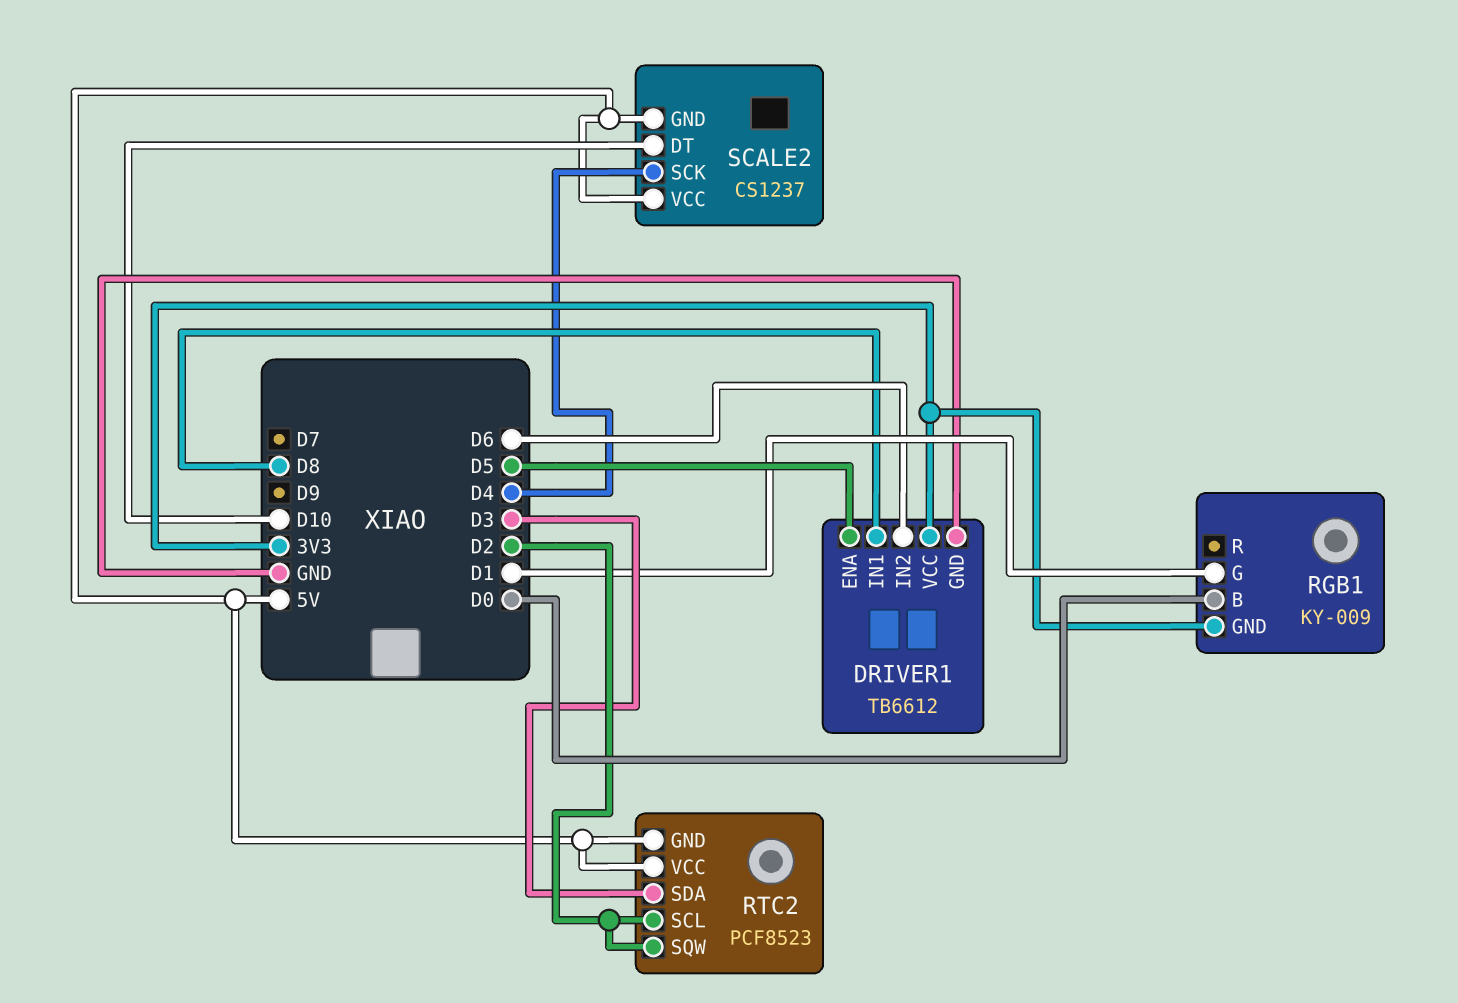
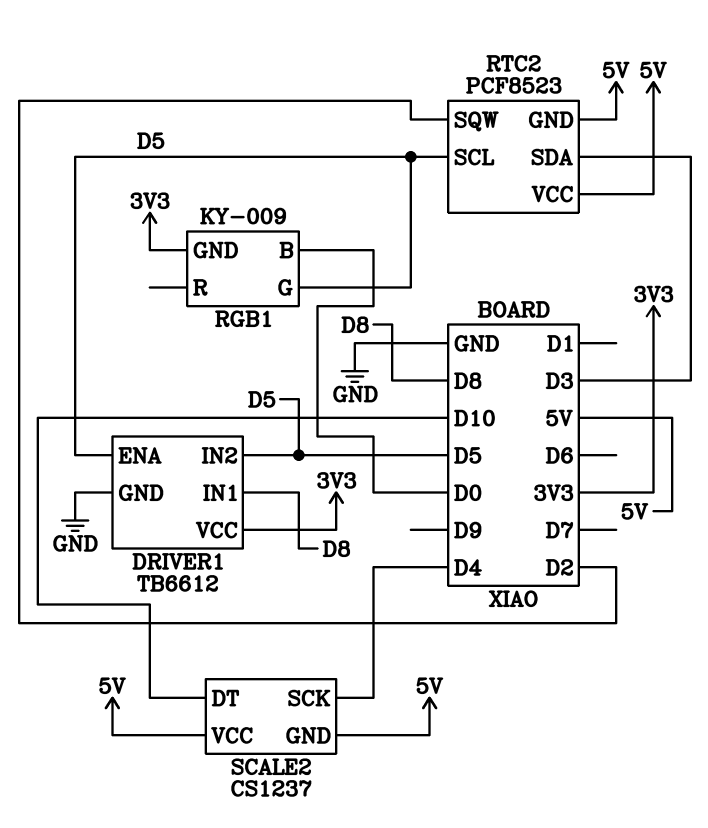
DRIVER1 pin IN2: D6 -> D5
RGB1 pin G: D1 -> D5
RTC2 pin SCL: D2 -> D5

